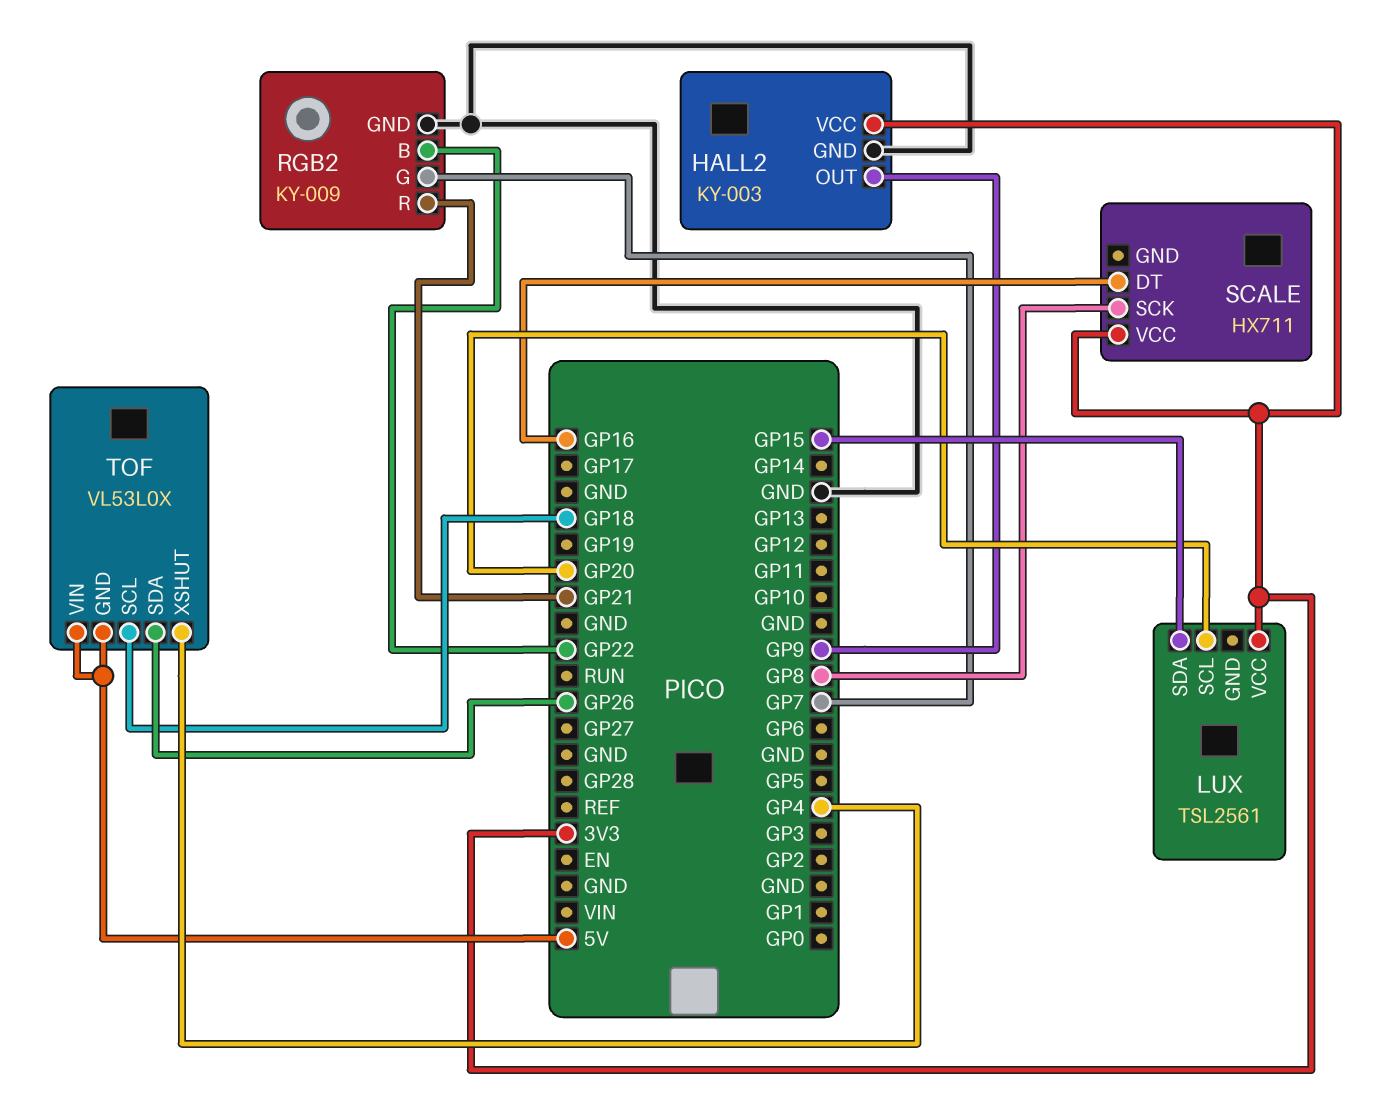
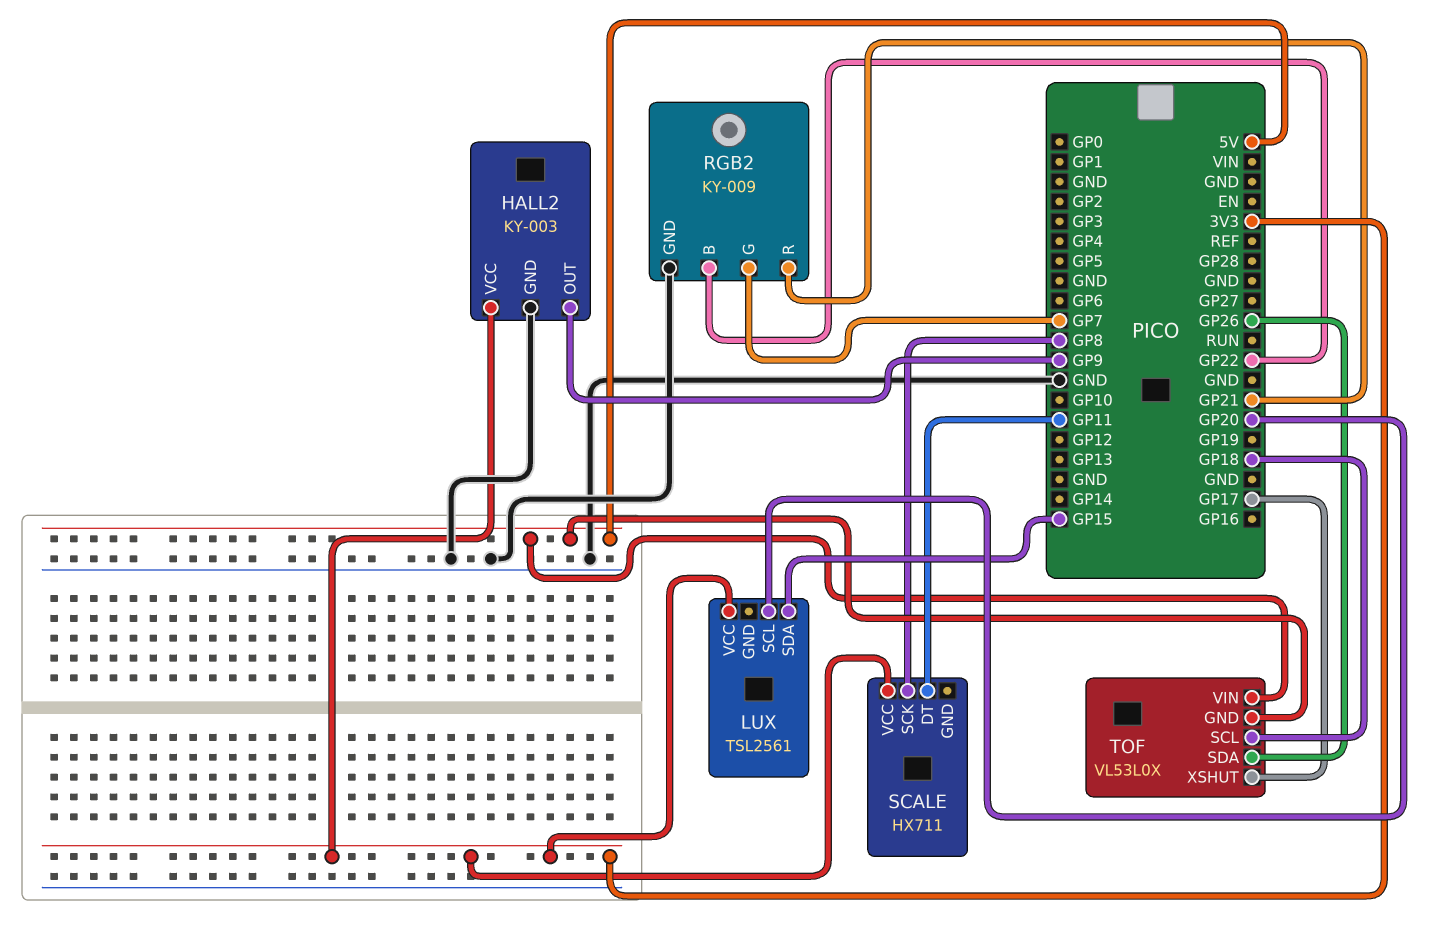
SCALE pin DT: GP16 -> GP11
TOF pin XSHUT: GP4 -> GP17

